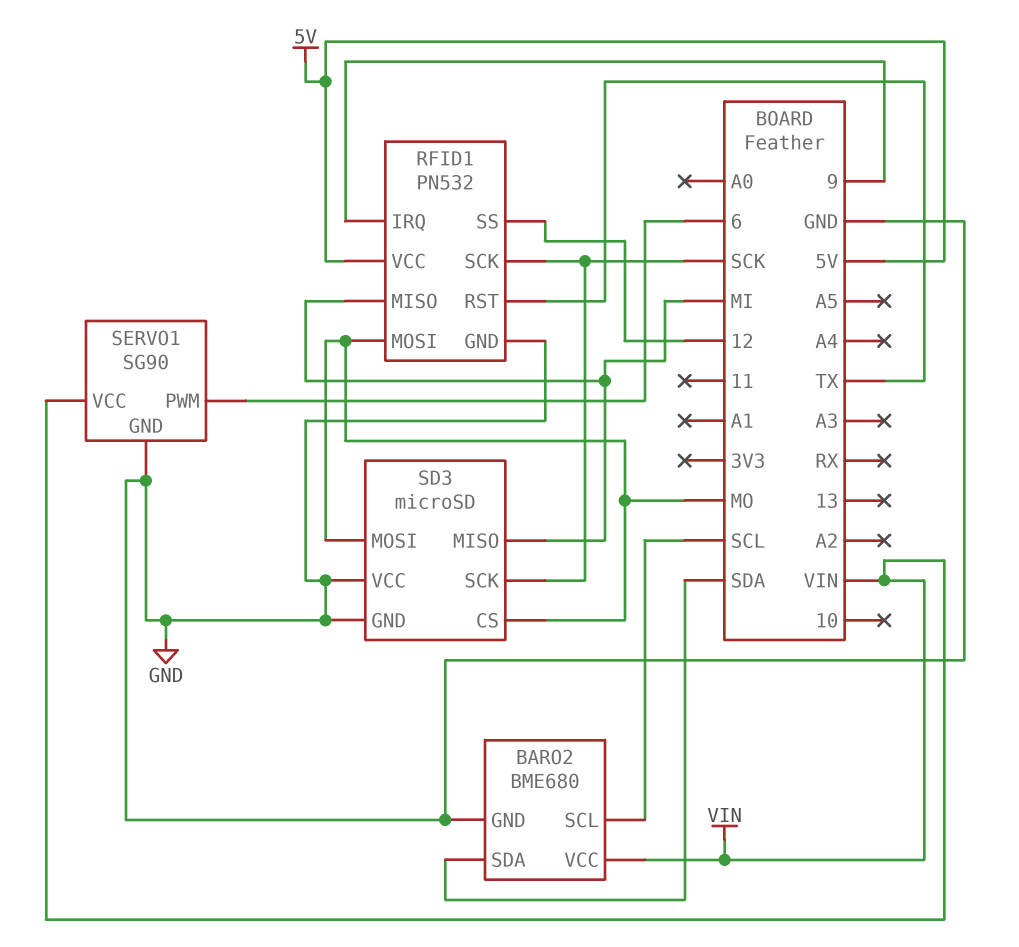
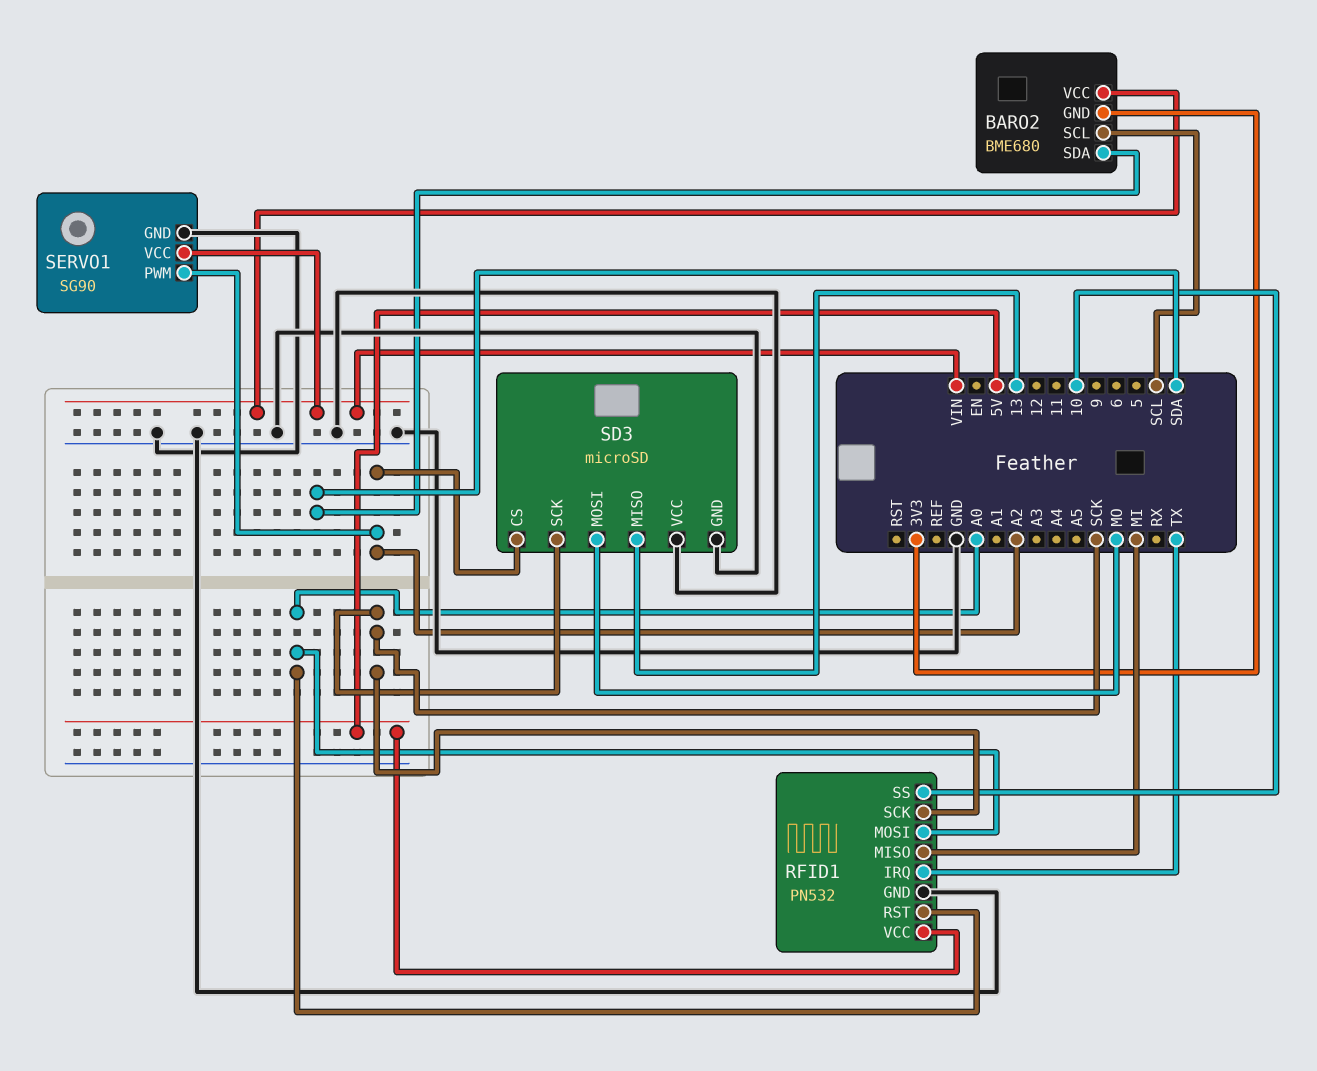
BARO2 pin GND: GND -> 3V3
RFID1 pin IRQ: 9 -> TX
RFID1 pin MOSI: MO -> A0
RFID1 pin RST: TX -> A0
RFID1 pin SS: 12 -> 10
SD3 pin CS: MO -> A2
SD3 pin MISO: MI -> 13
SERVO1 pin PWM: 6 -> A2

